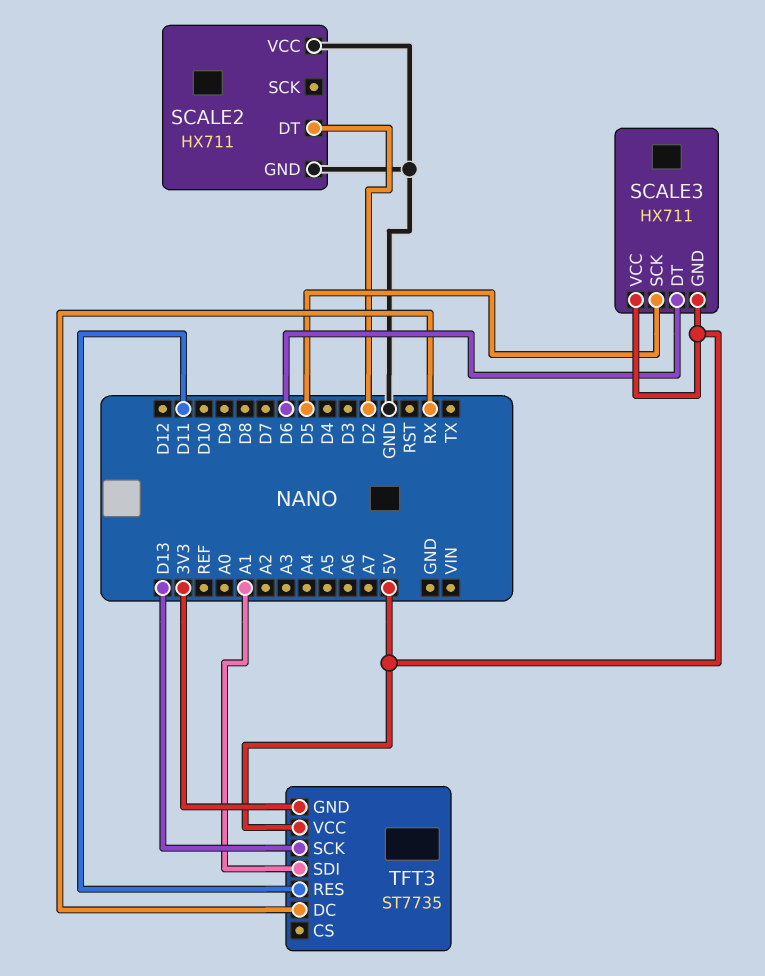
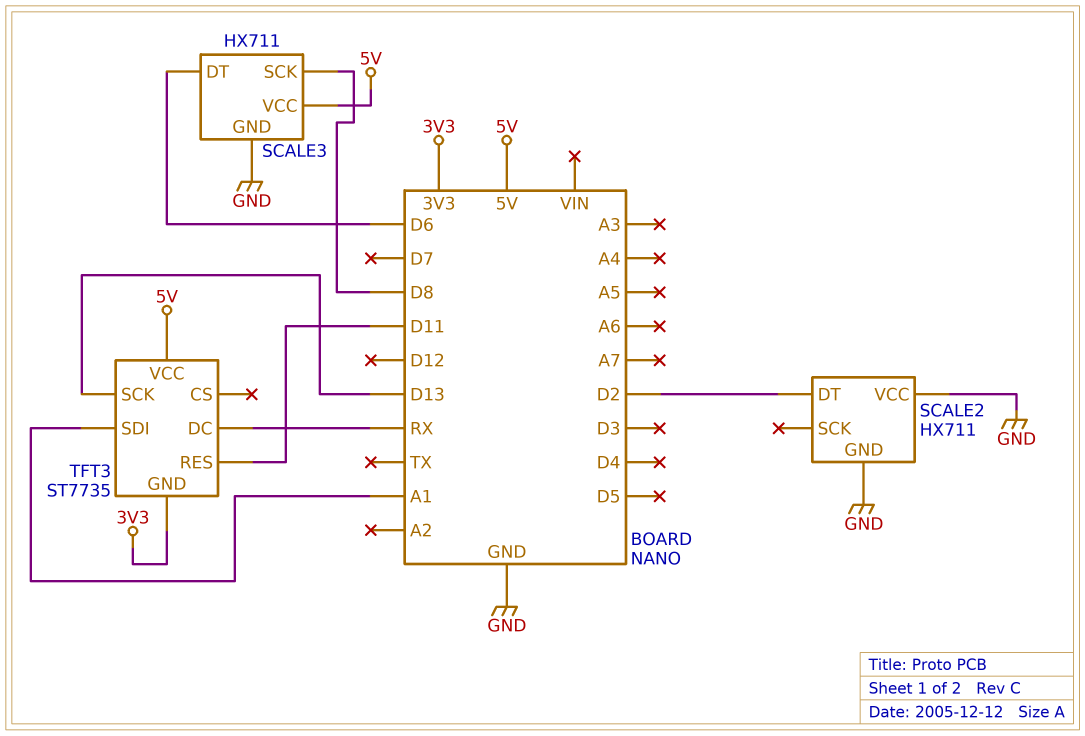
SCALE3 pin GND: 5V -> GND
SCALE3 pin SCK: D5 -> D8

